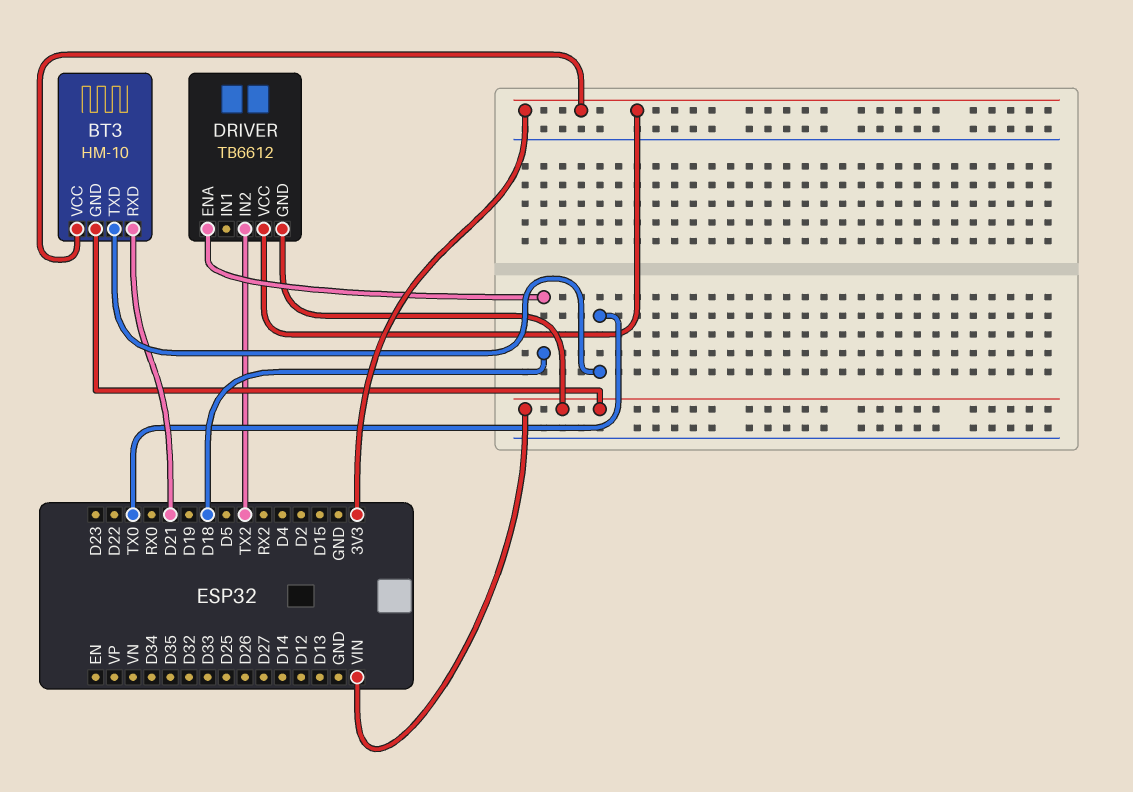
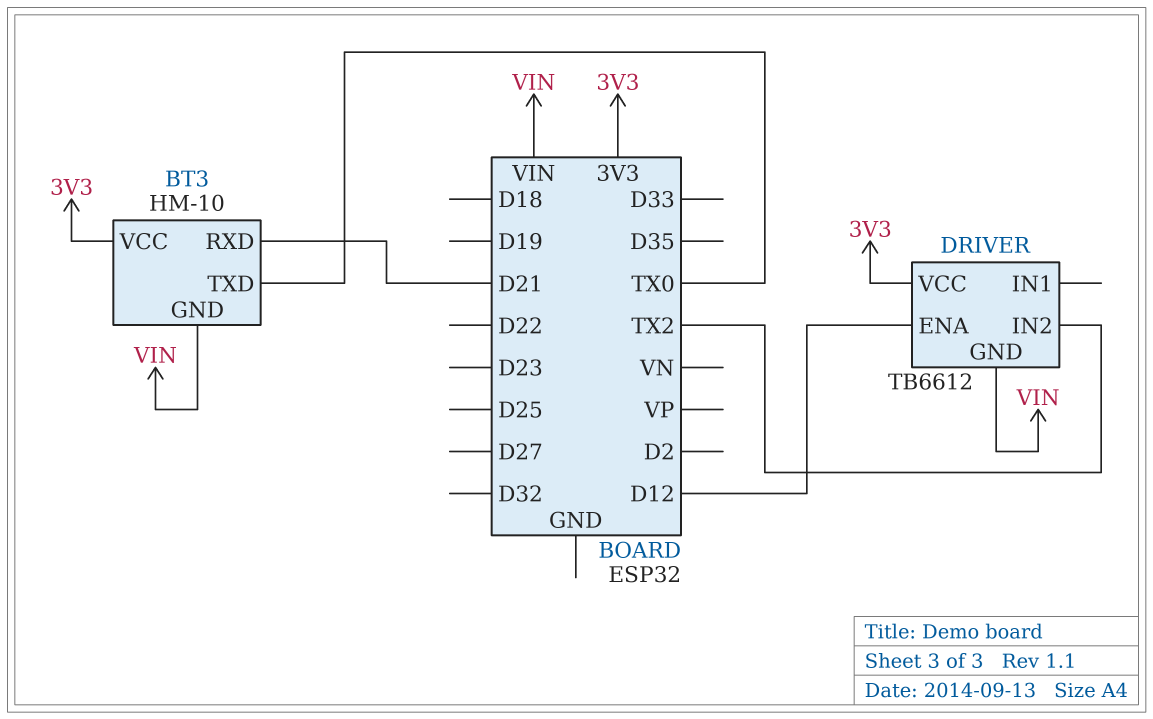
DRIVER pin ENA: D18 -> D12

